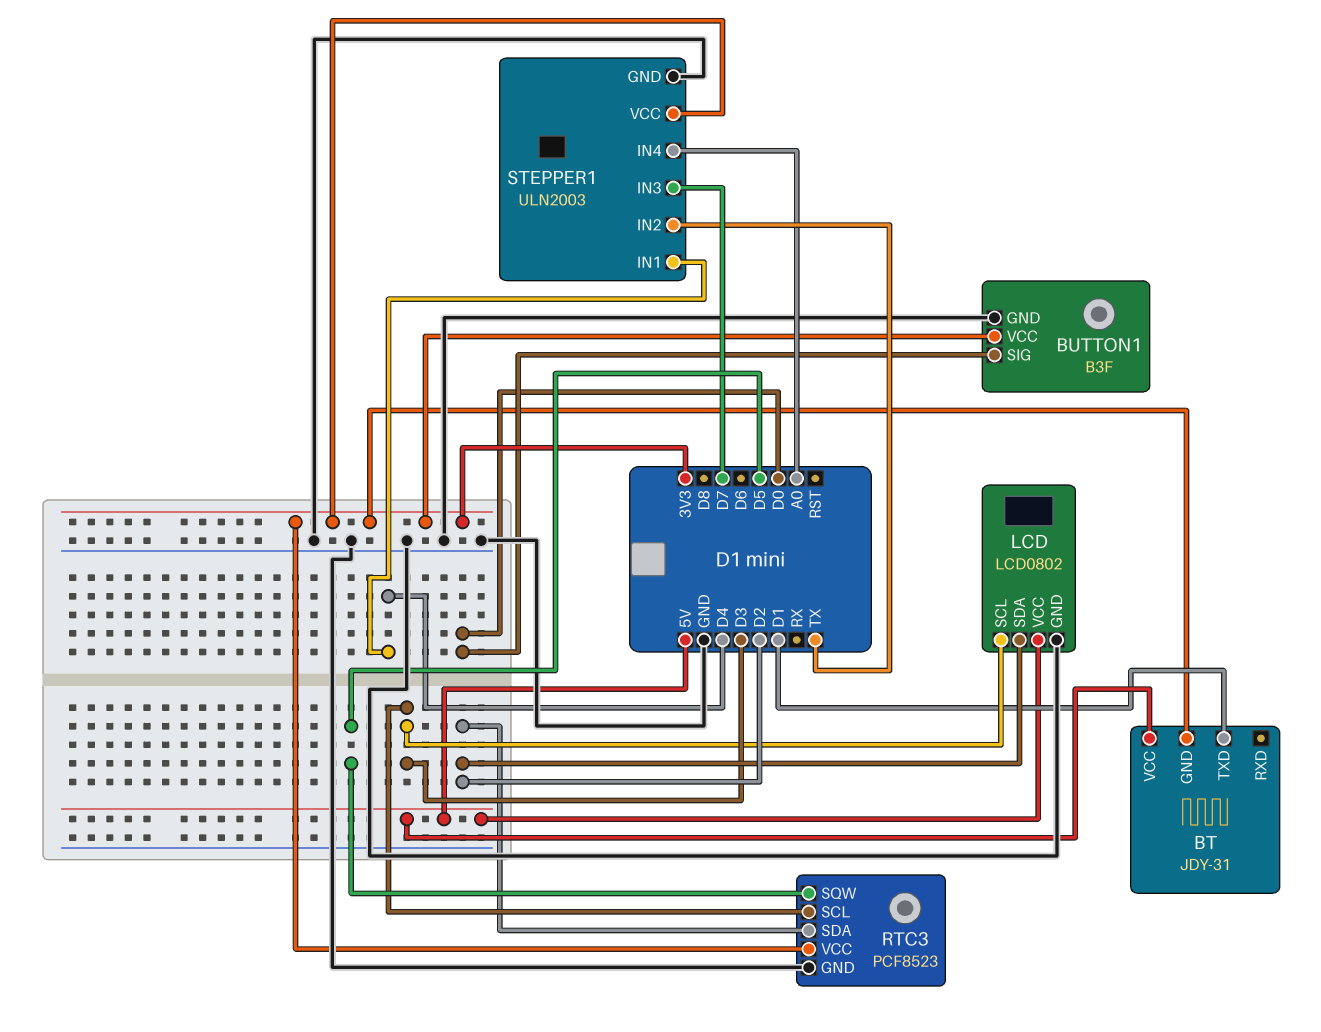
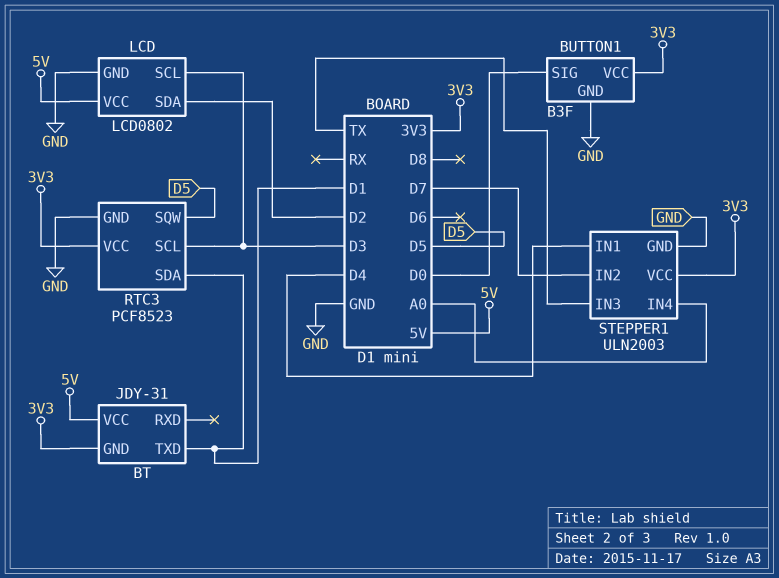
RTC3 pin SDA: D2 -> D1
STEPPER1 pin IN2: TX -> D7
STEPPER1 pin IN3: D7 -> TX

